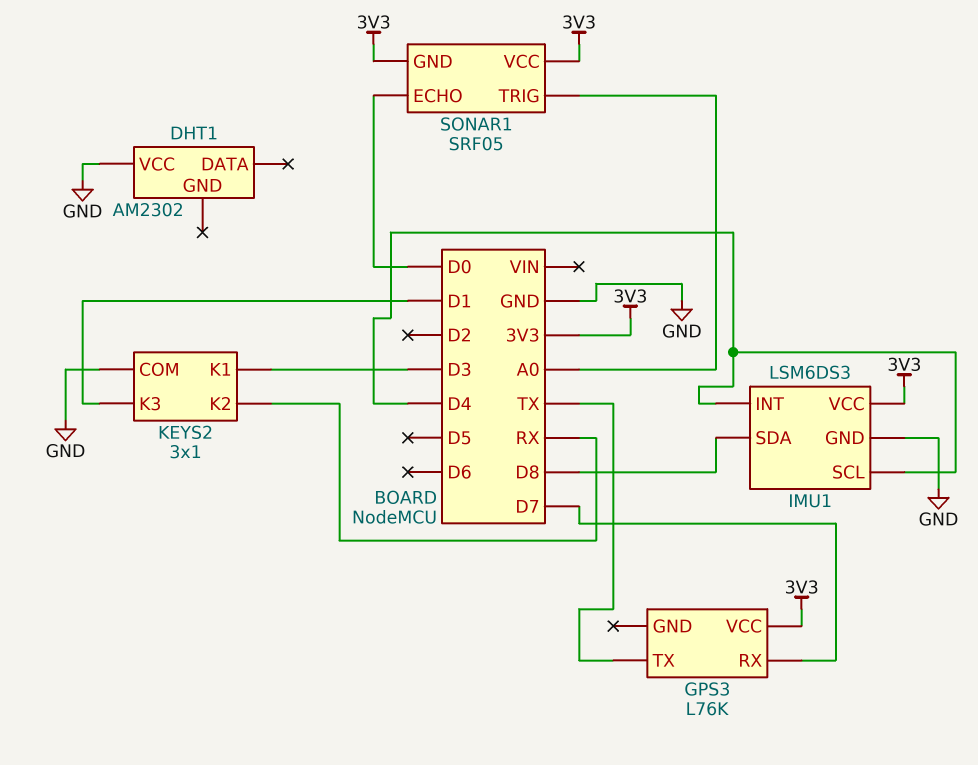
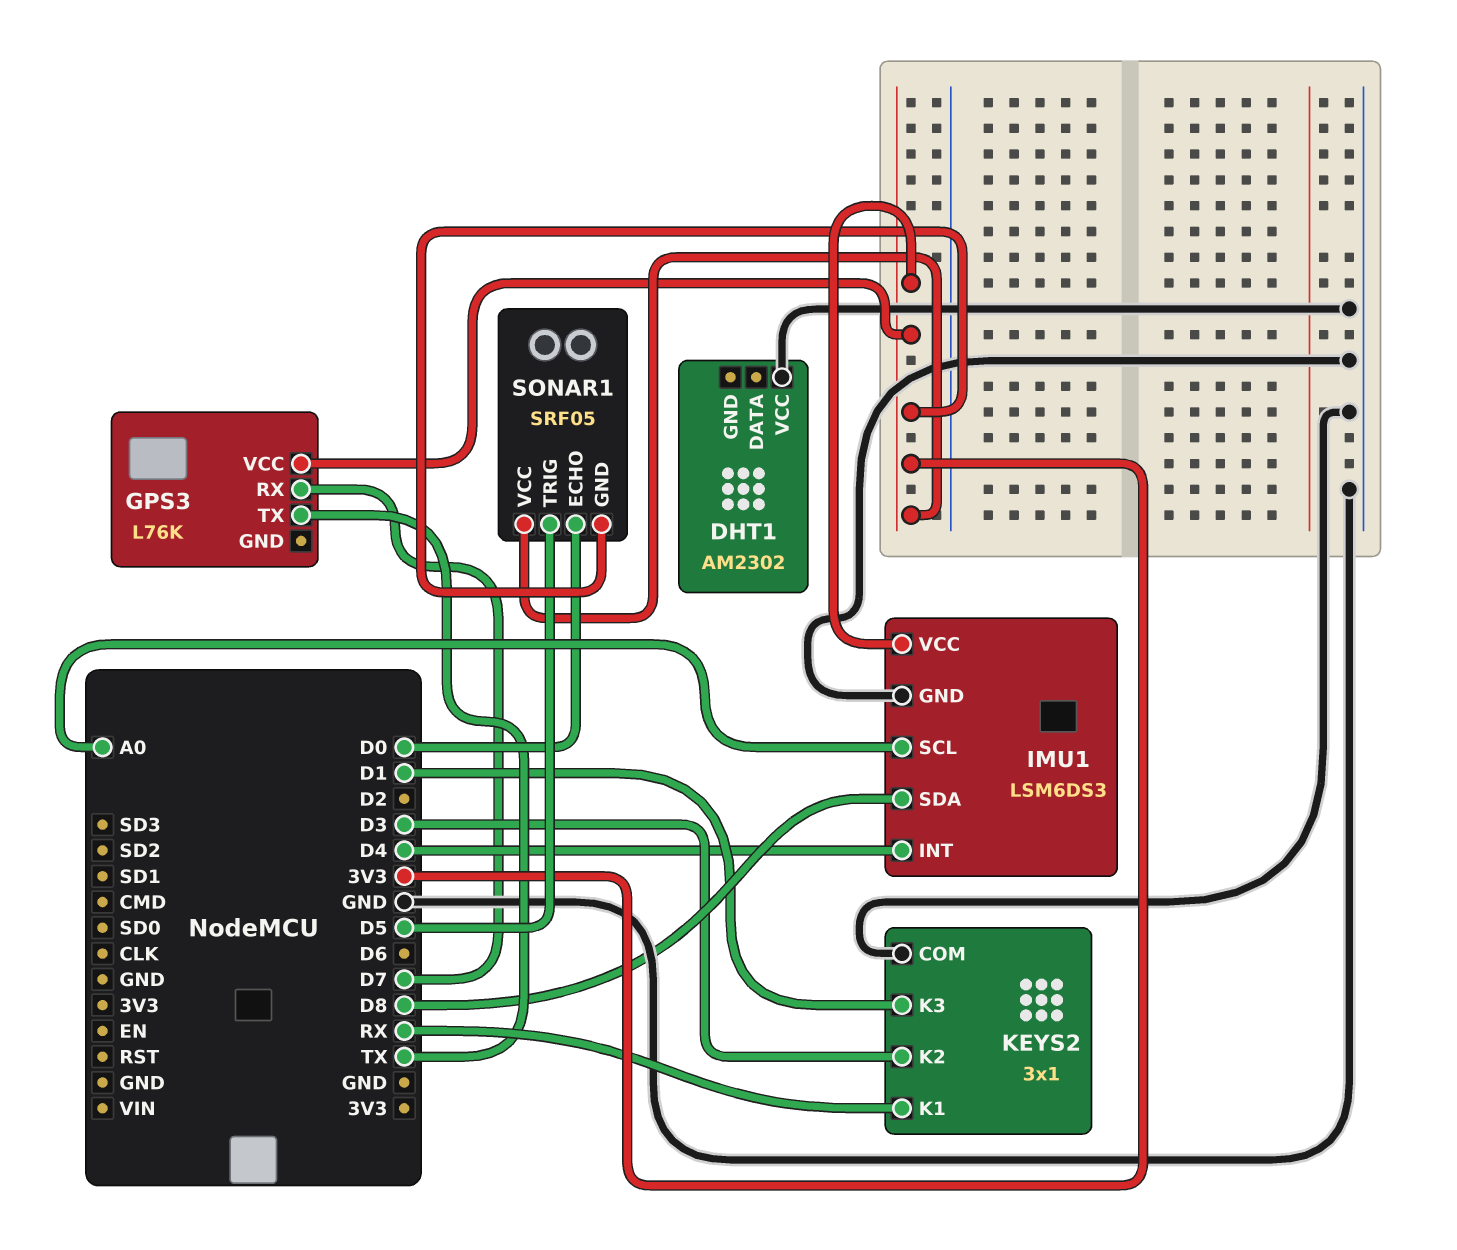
IMU1 pin SCL: D4 -> A0
KEYS2 pin K1: D3 -> RX
KEYS2 pin K2: RX -> D3
SONAR1 pin TRIG: A0 -> D5

